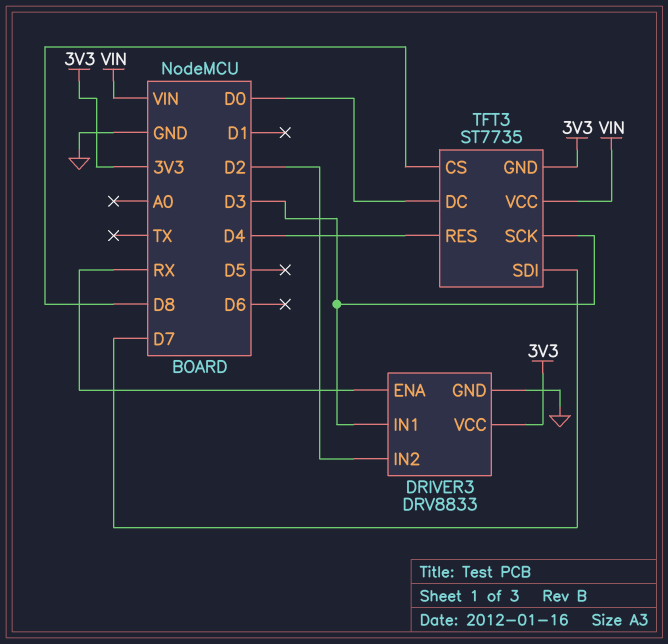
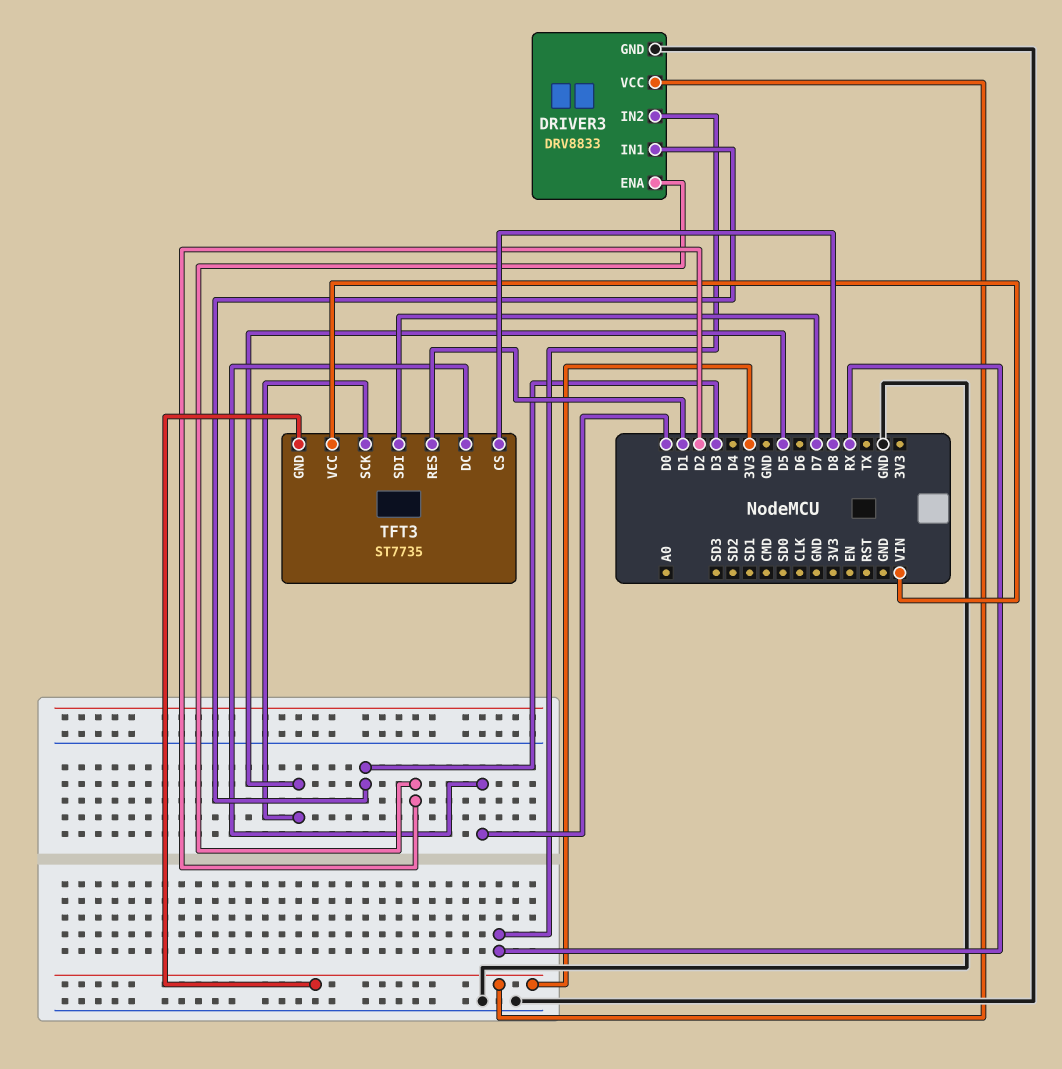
DRIVER3 pin ENA: RX -> D2
DRIVER3 pin IN2: D2 -> RX
TFT3 pin RES: D4 -> D1
TFT3 pin SCK: D3 -> D5

